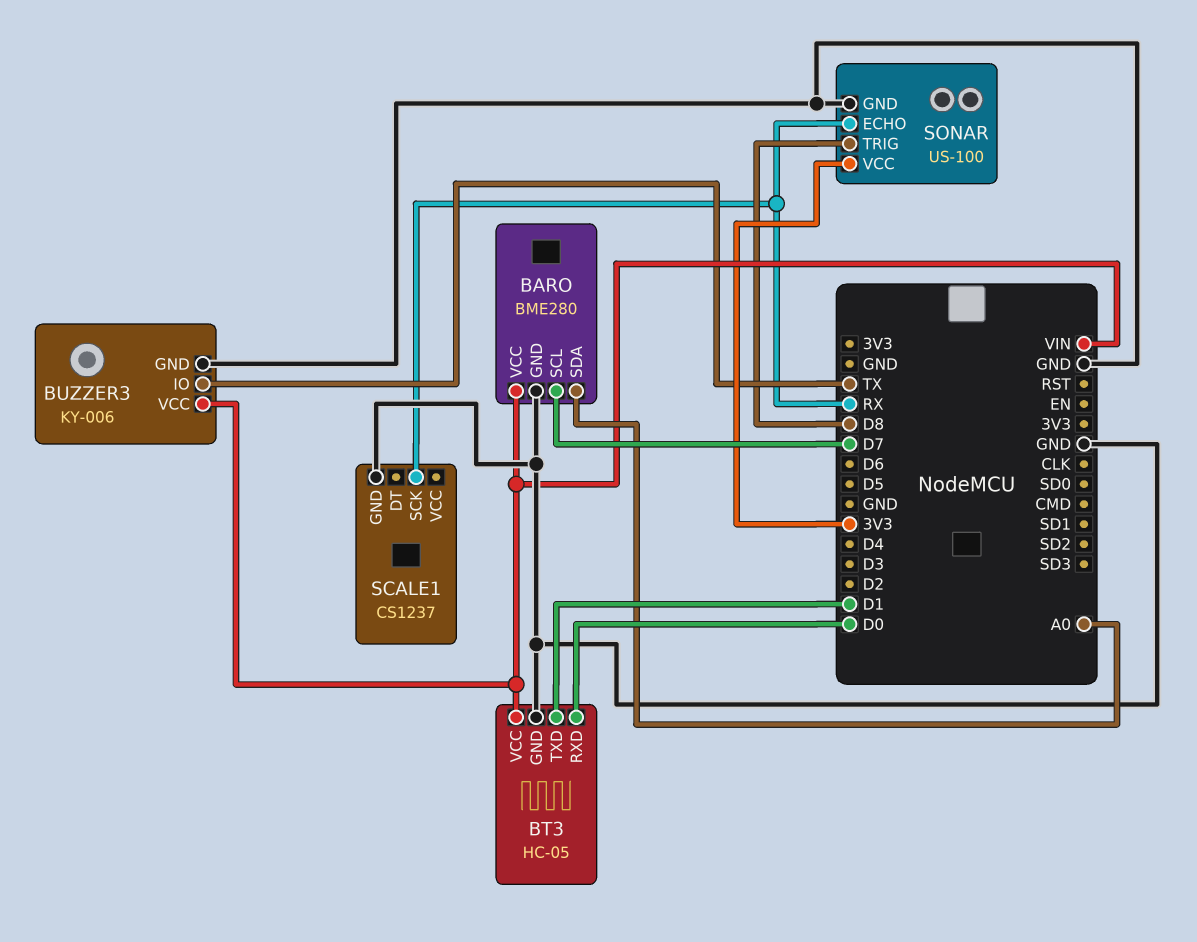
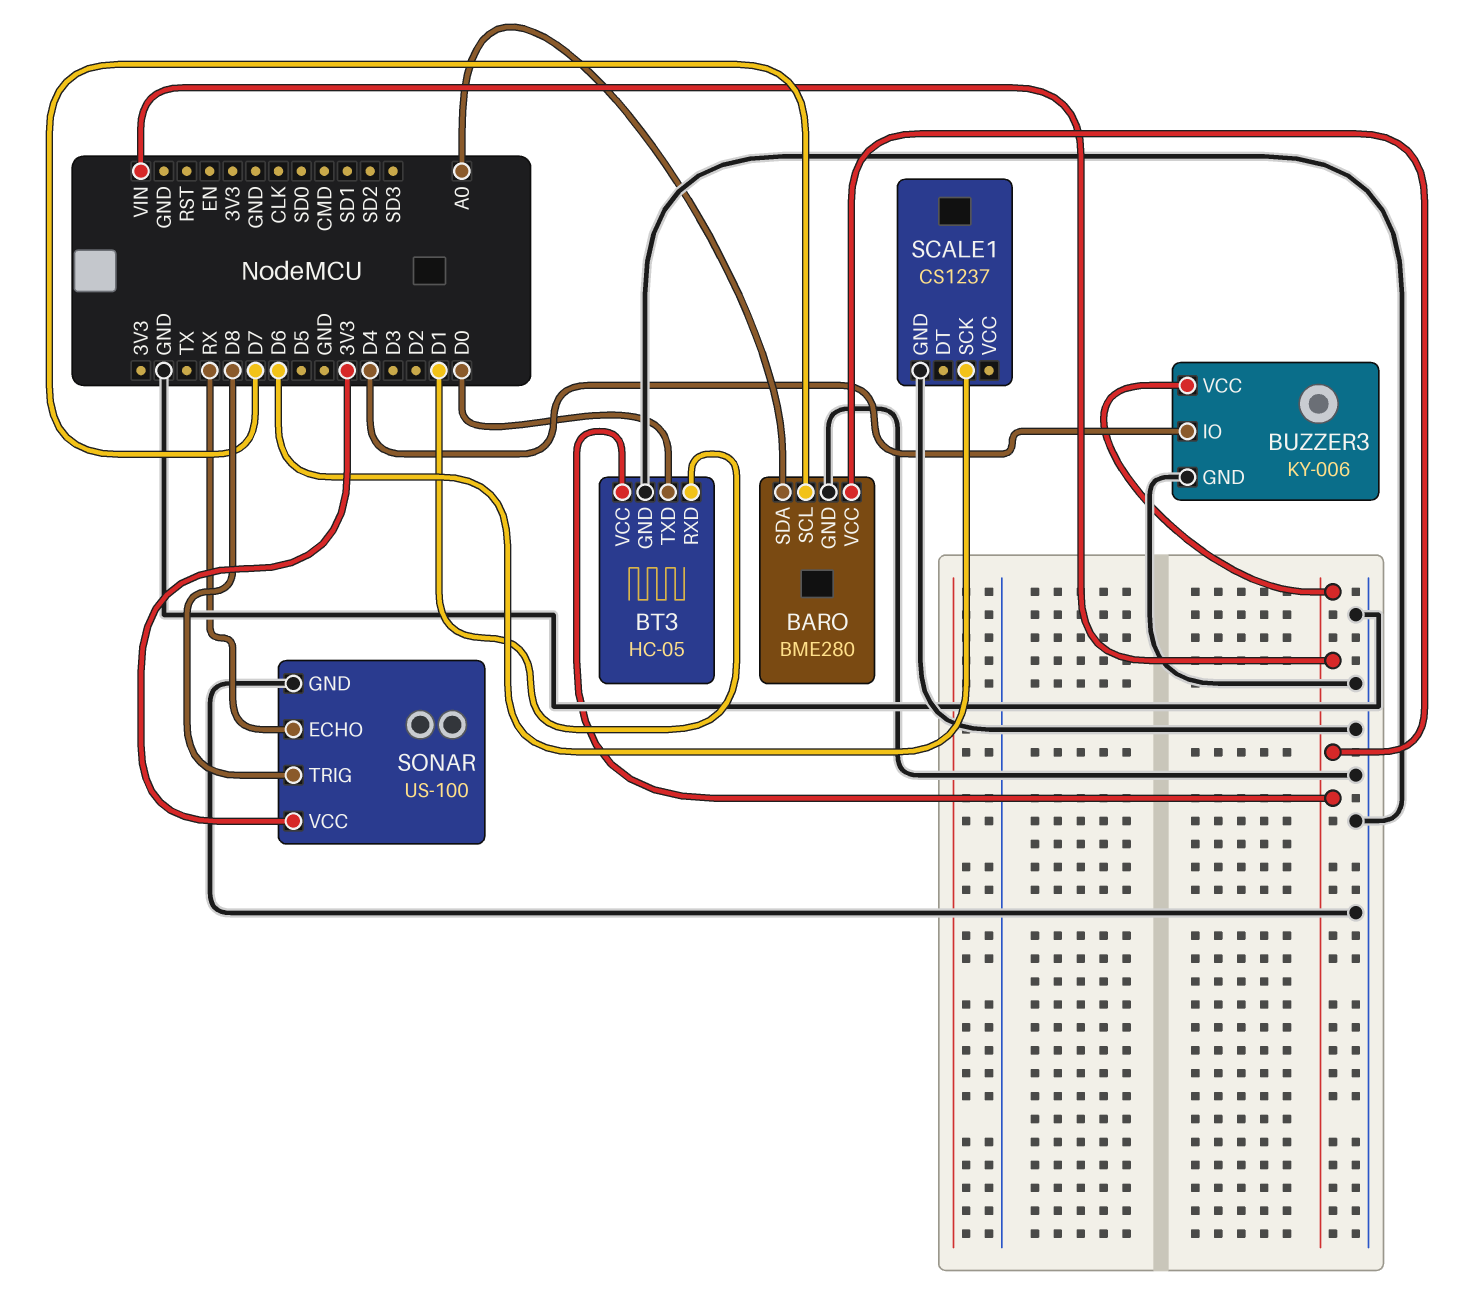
BT3 pin RXD: D0 -> D1
BT3 pin TXD: D1 -> D0
BUZZER3 pin IO: TX -> D4
SCALE1 pin SCK: RX -> D6

